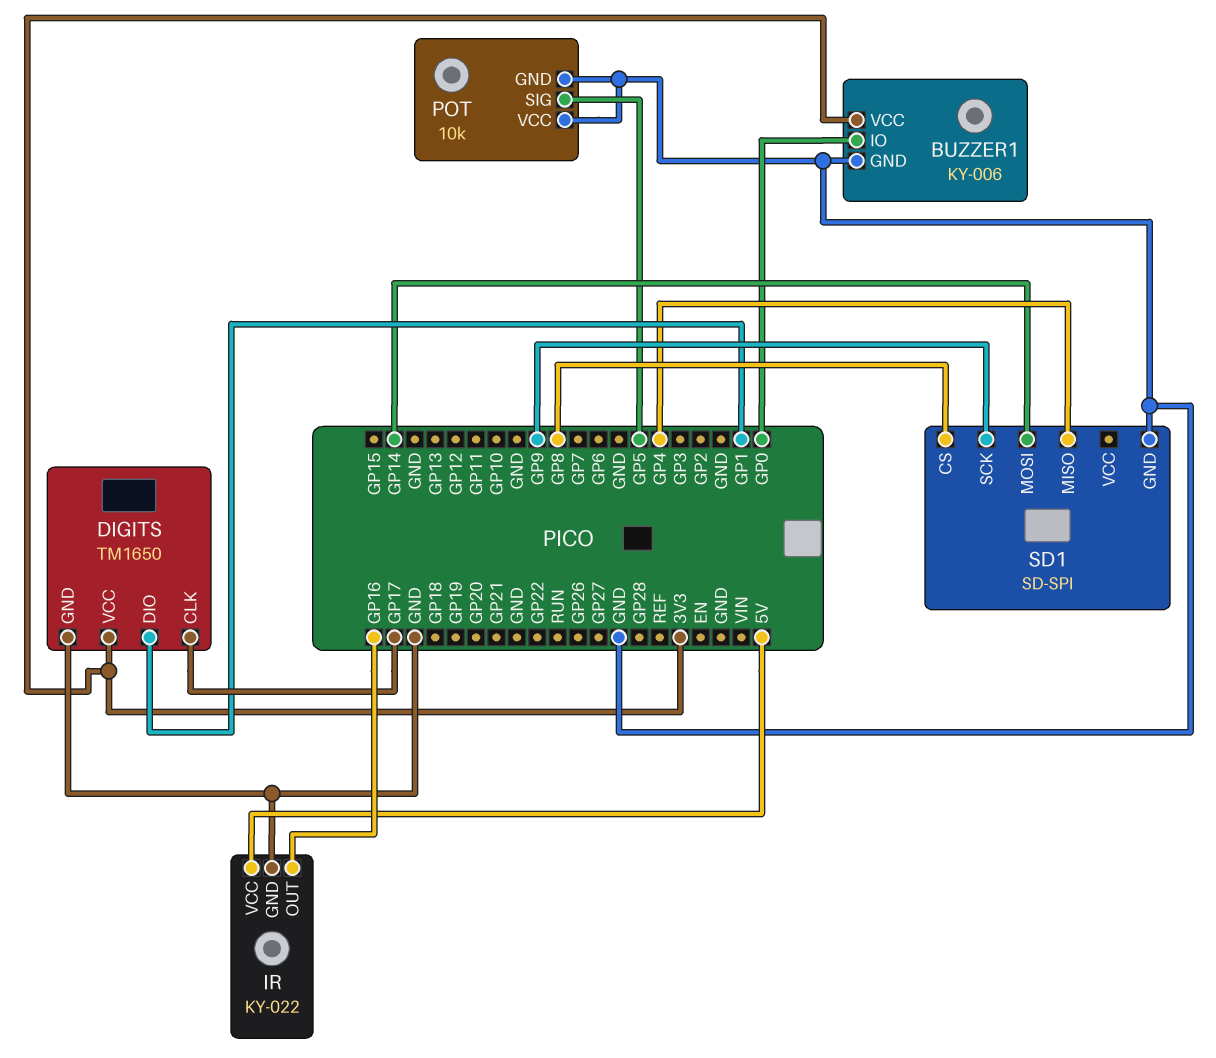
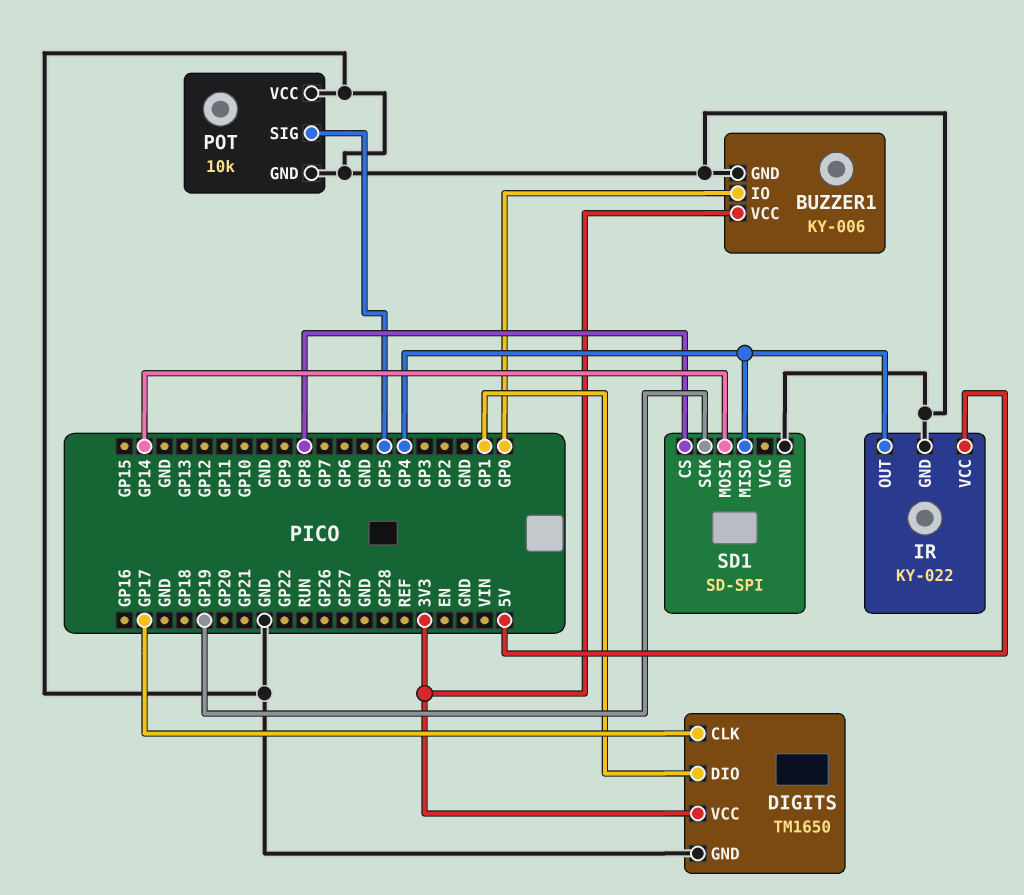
IR pin OUT: GP16 -> GP4
SD1 pin SCK: GP9 -> GP19

